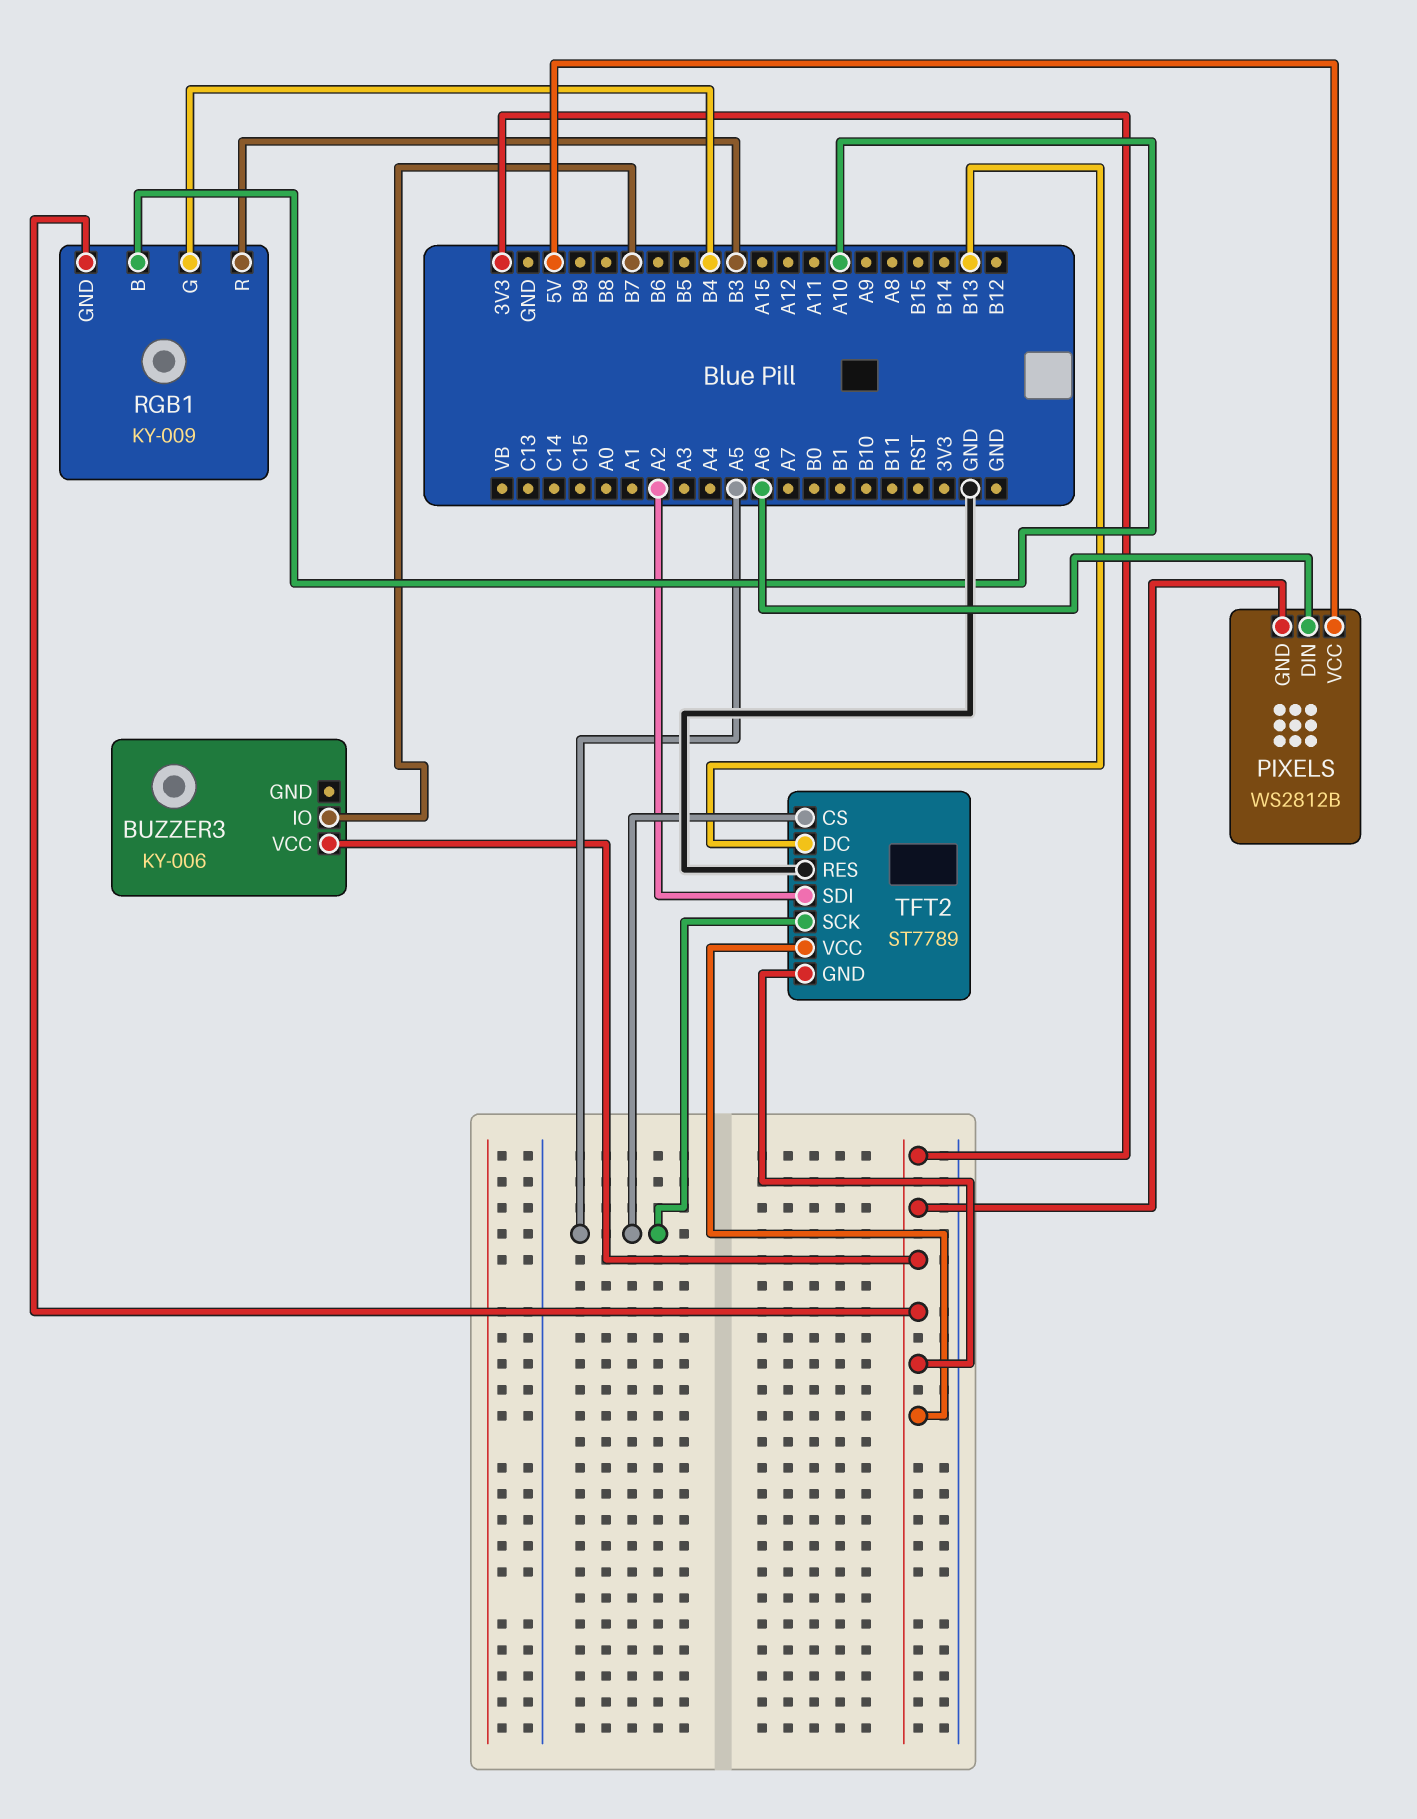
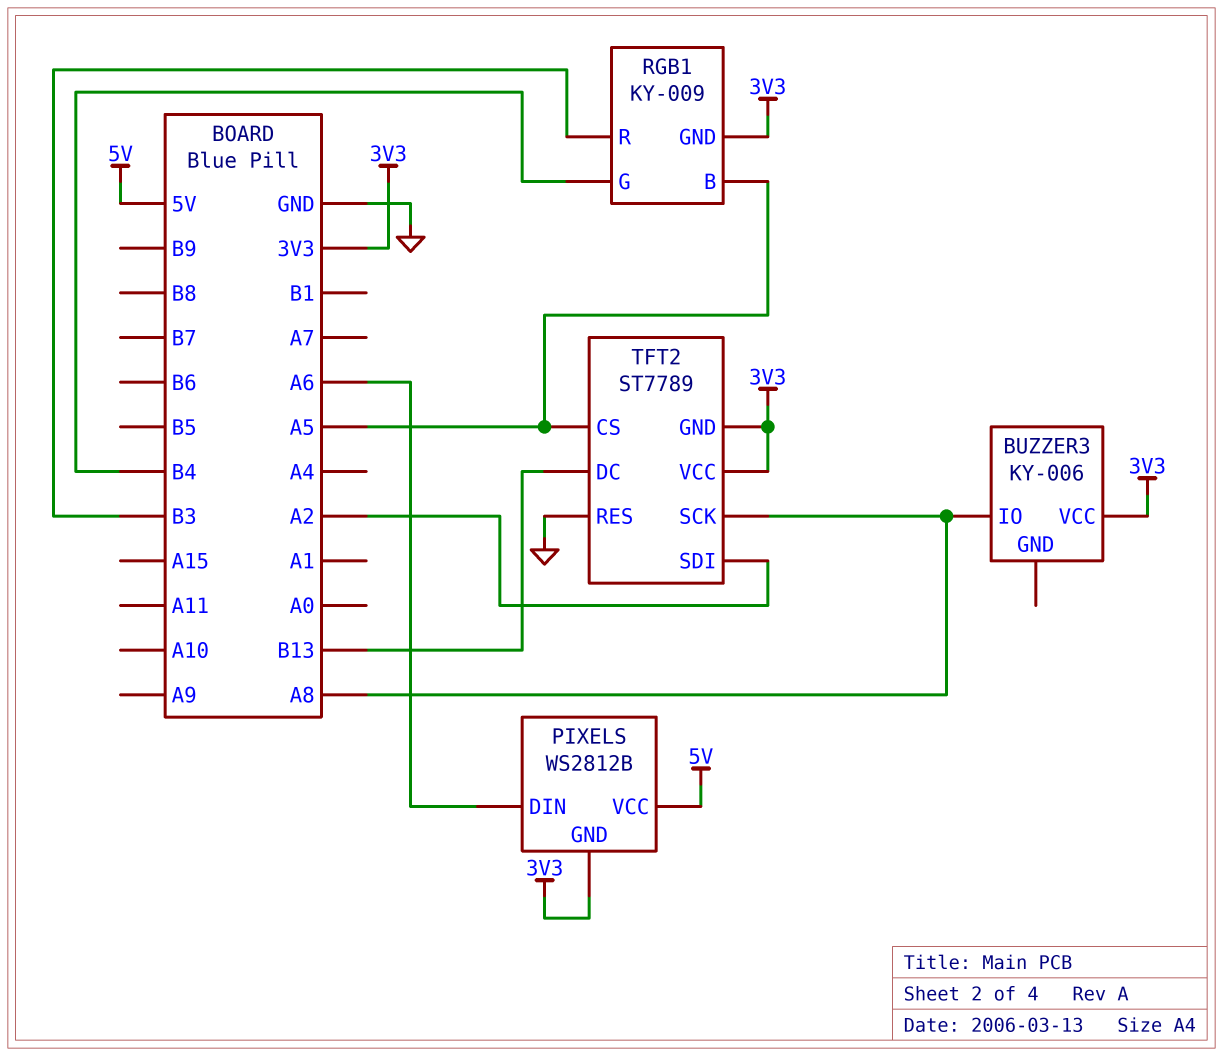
BUZZER3 pin IO: B7 -> A8
RGB1 pin B: A10 -> A5
TFT2 pin SCK: A5 -> A8

